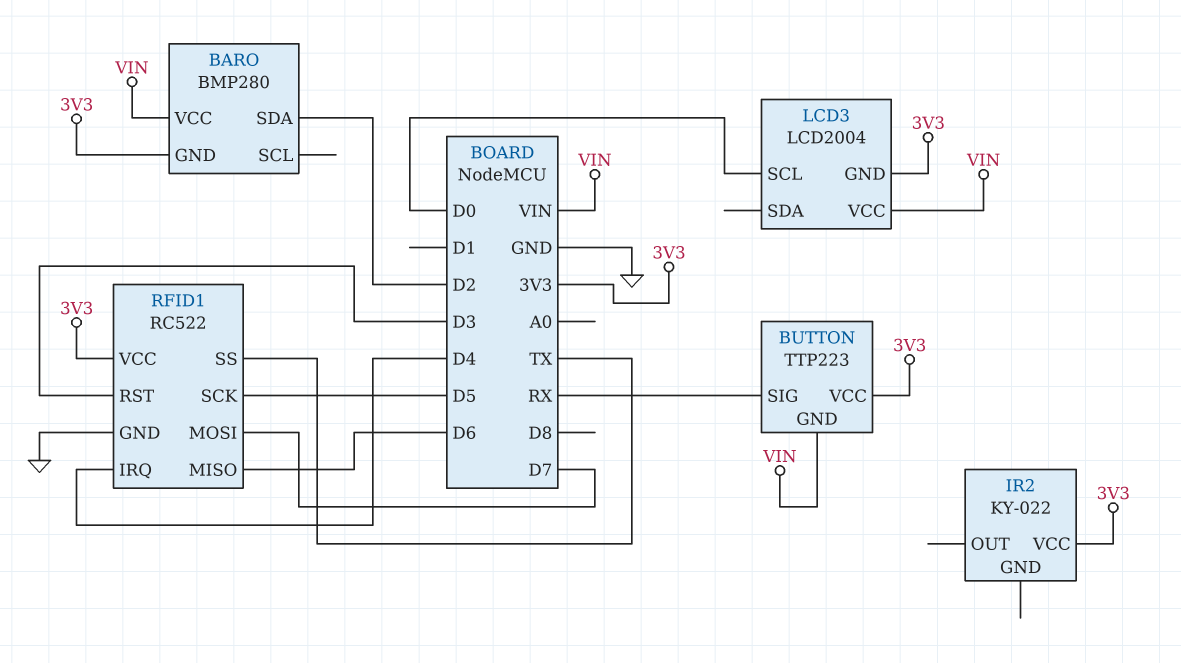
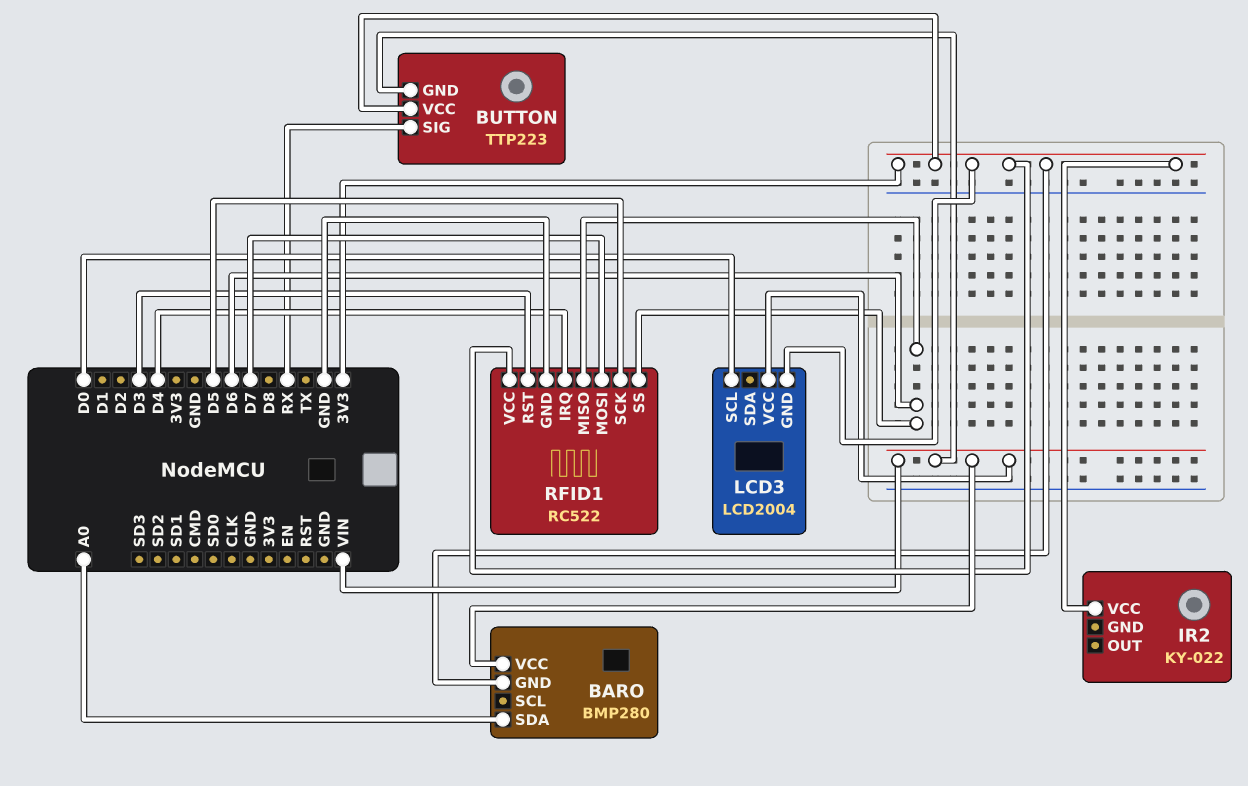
BARO pin SDA: D2 -> A0
RFID1 pin SS: TX -> D6

